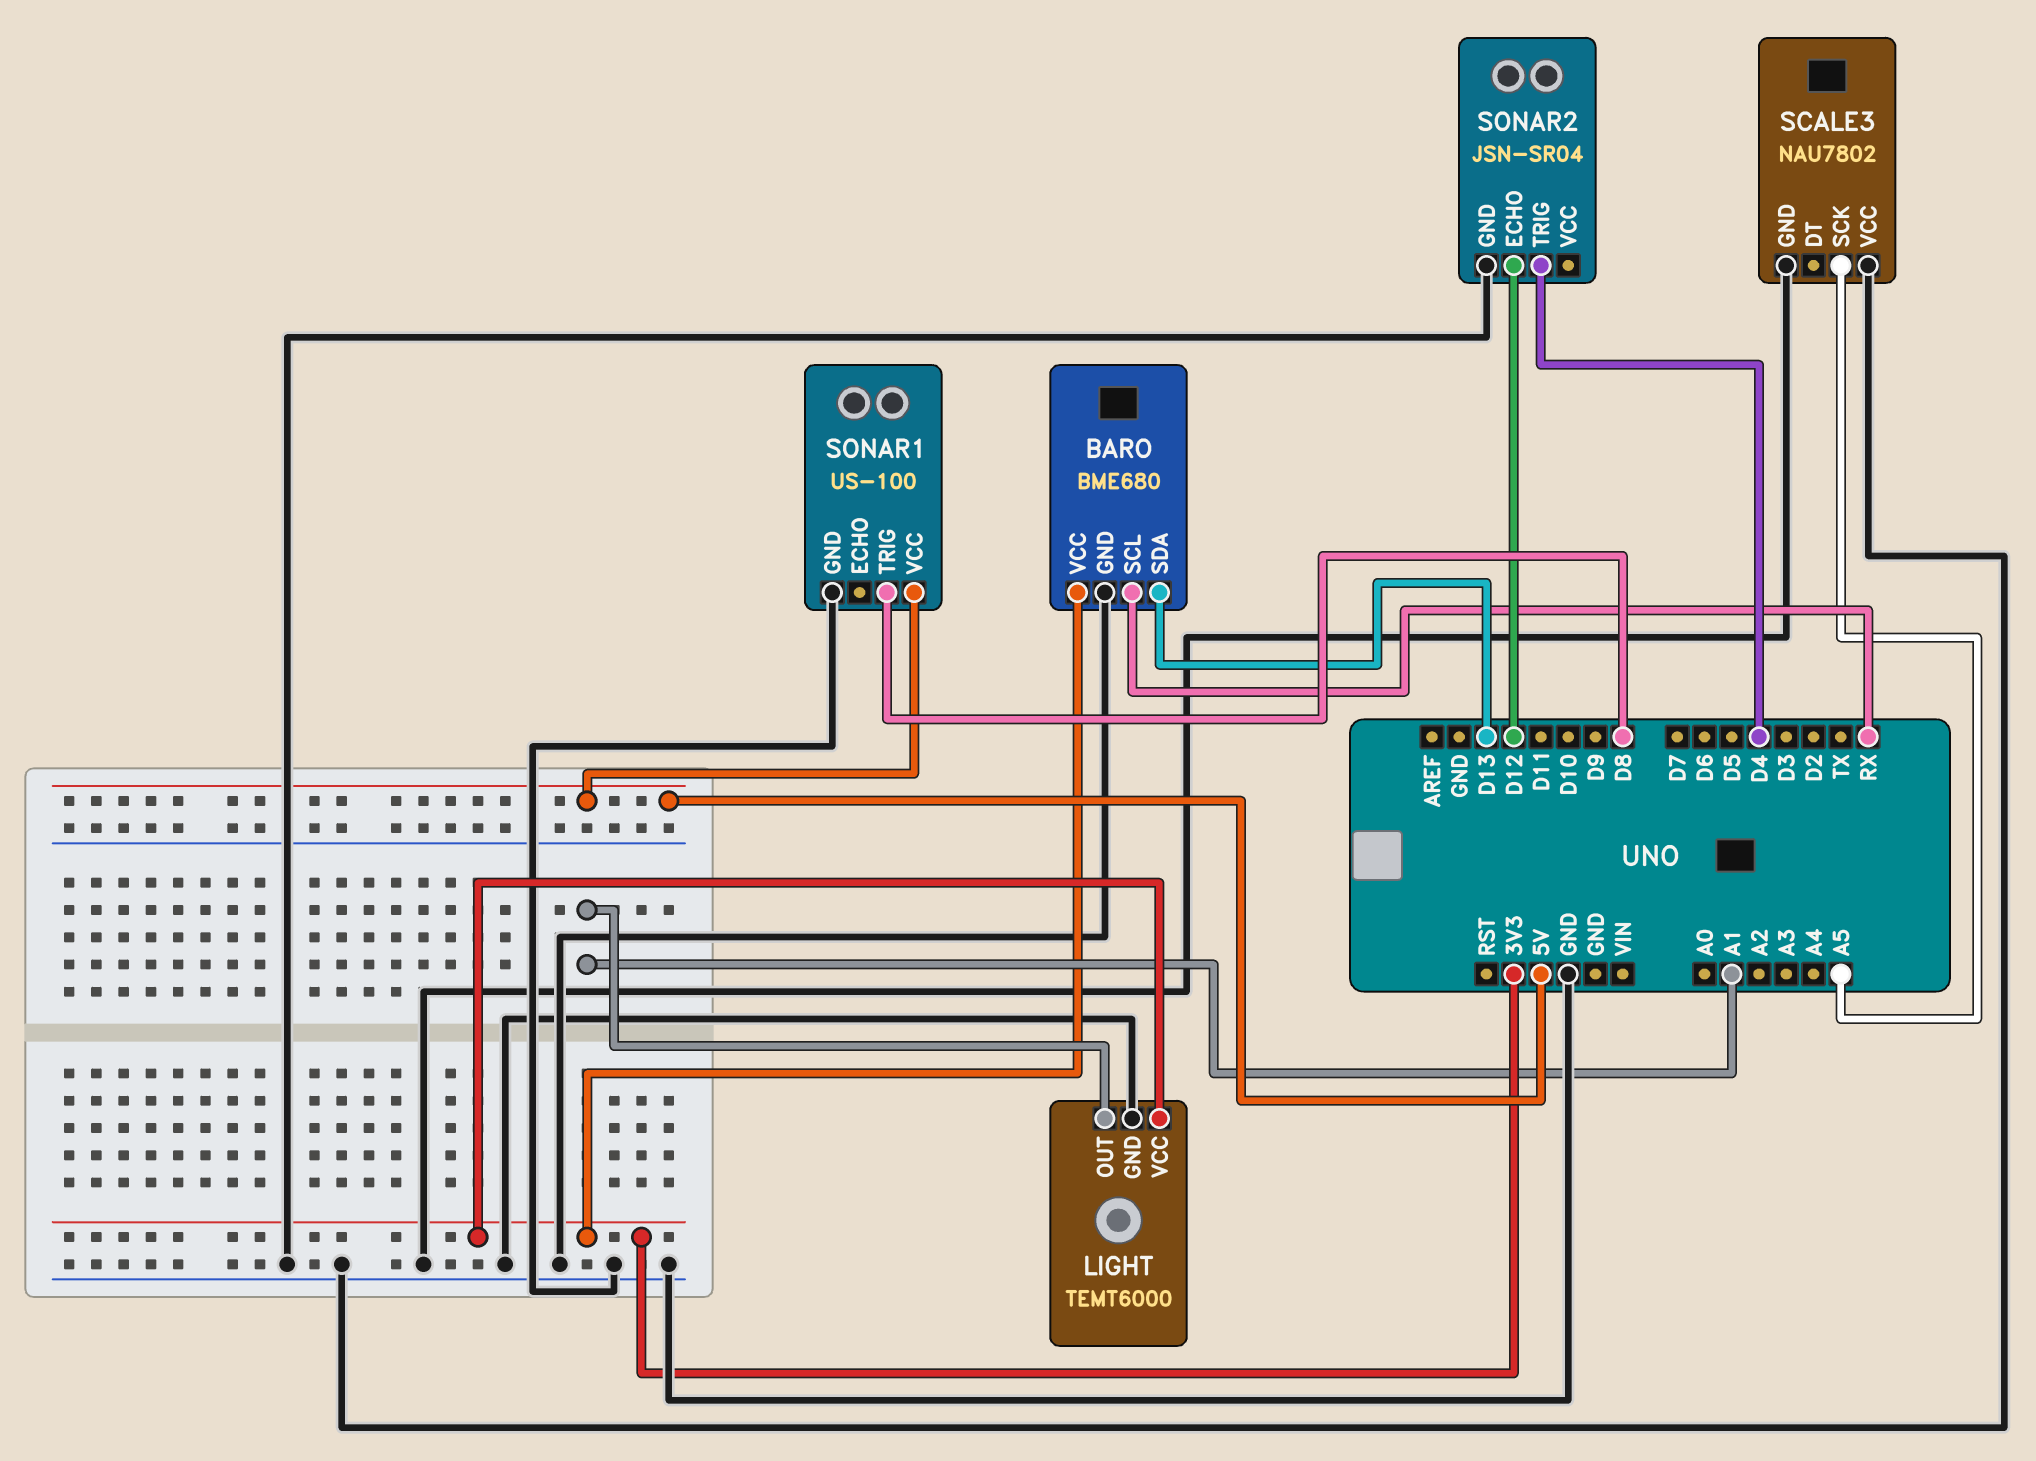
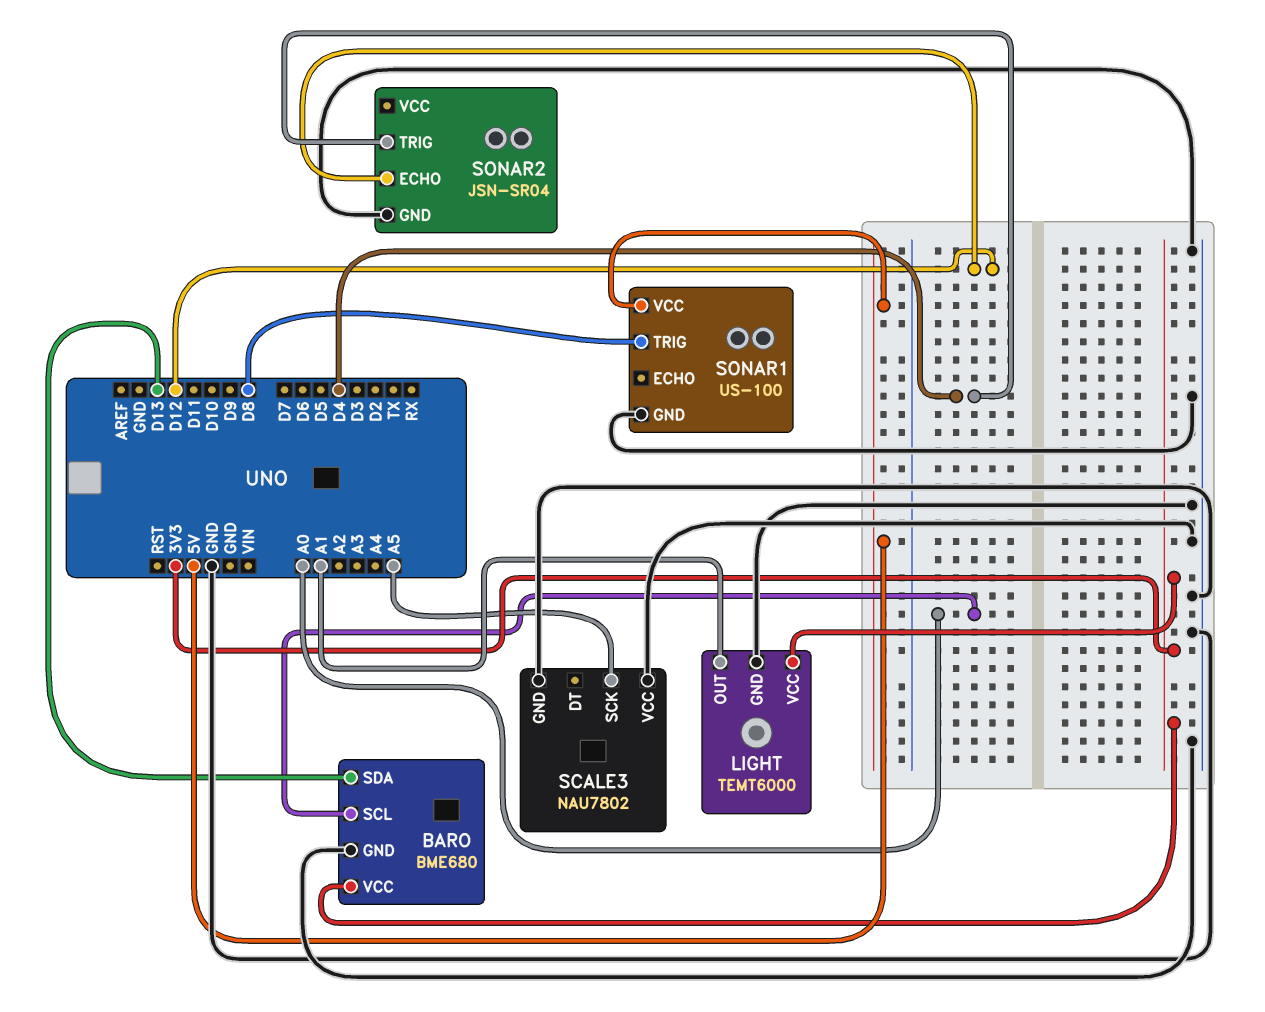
BARO pin SCL: RX -> A0

